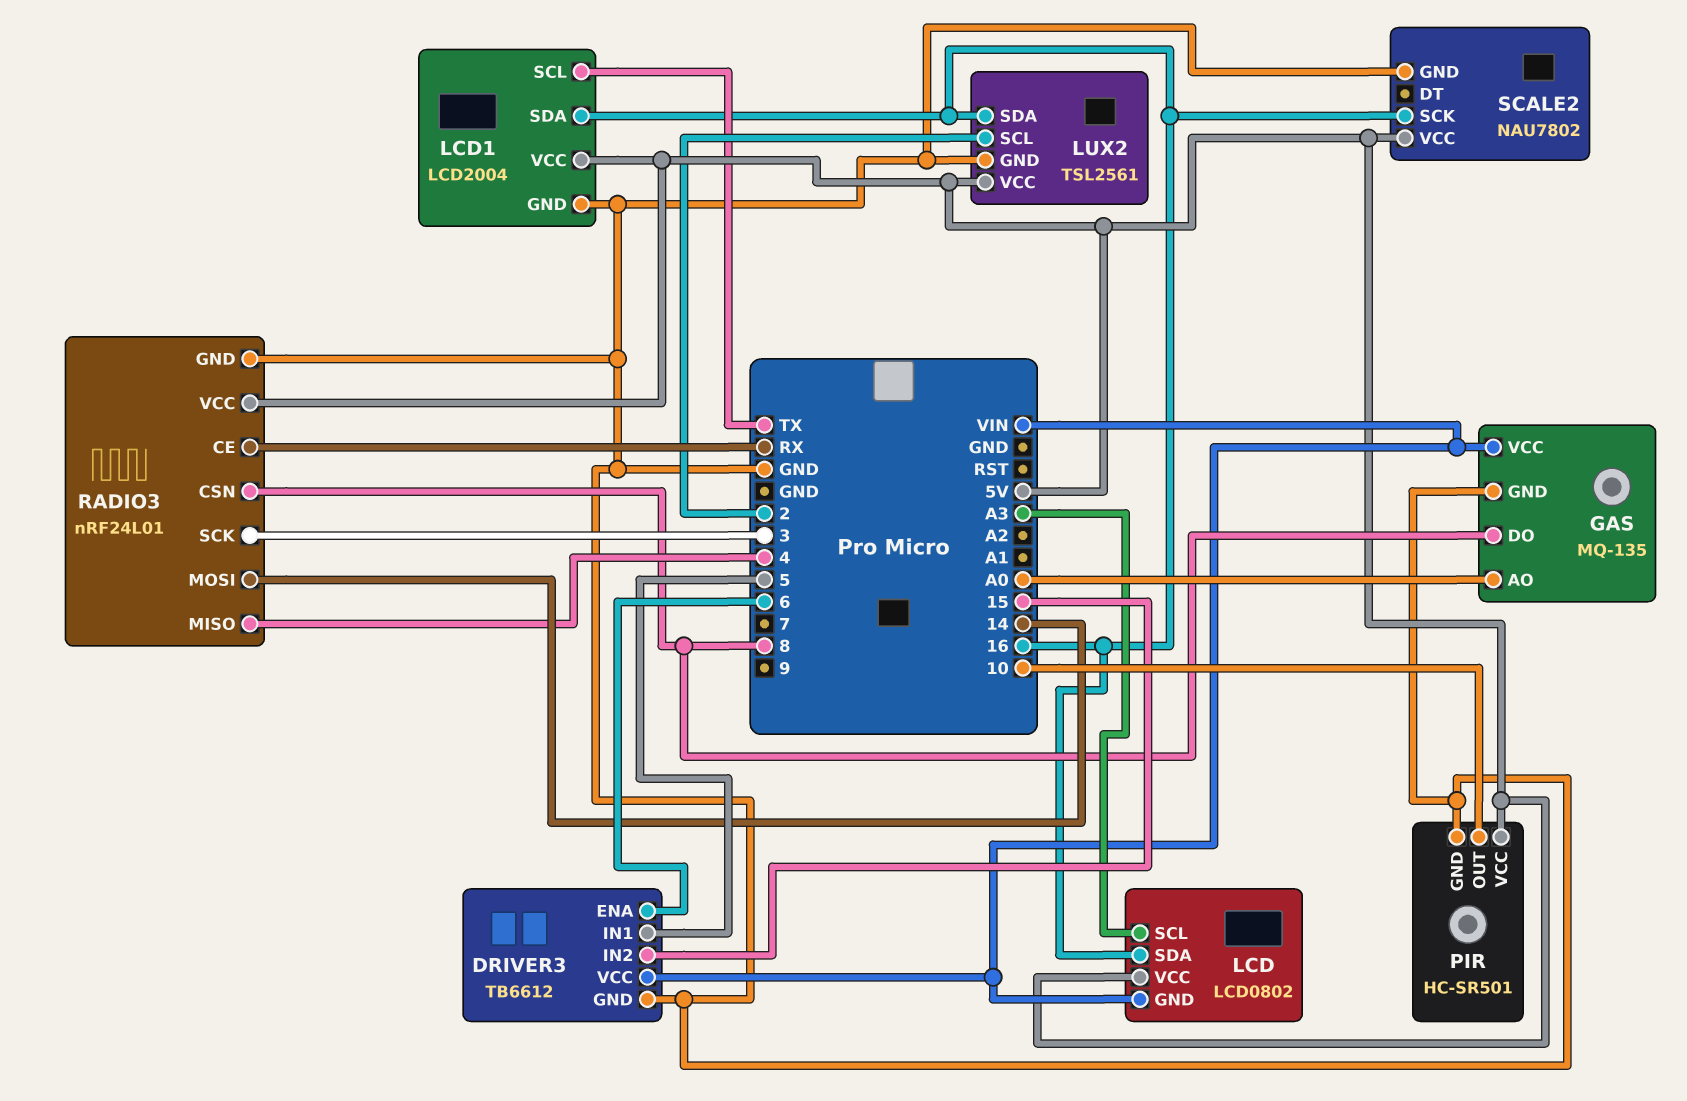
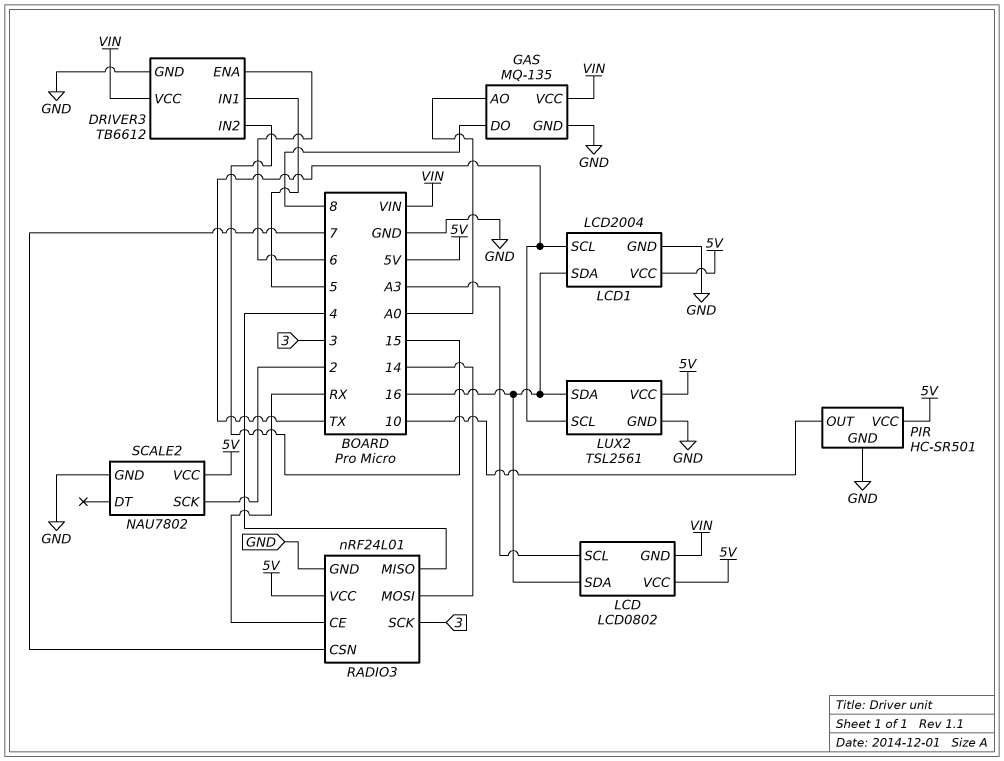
LUX2 pin SCL: 2 -> TX
RADIO3 pin CSN: 8 -> 7
SCALE2 pin SCK: 16 -> 2

